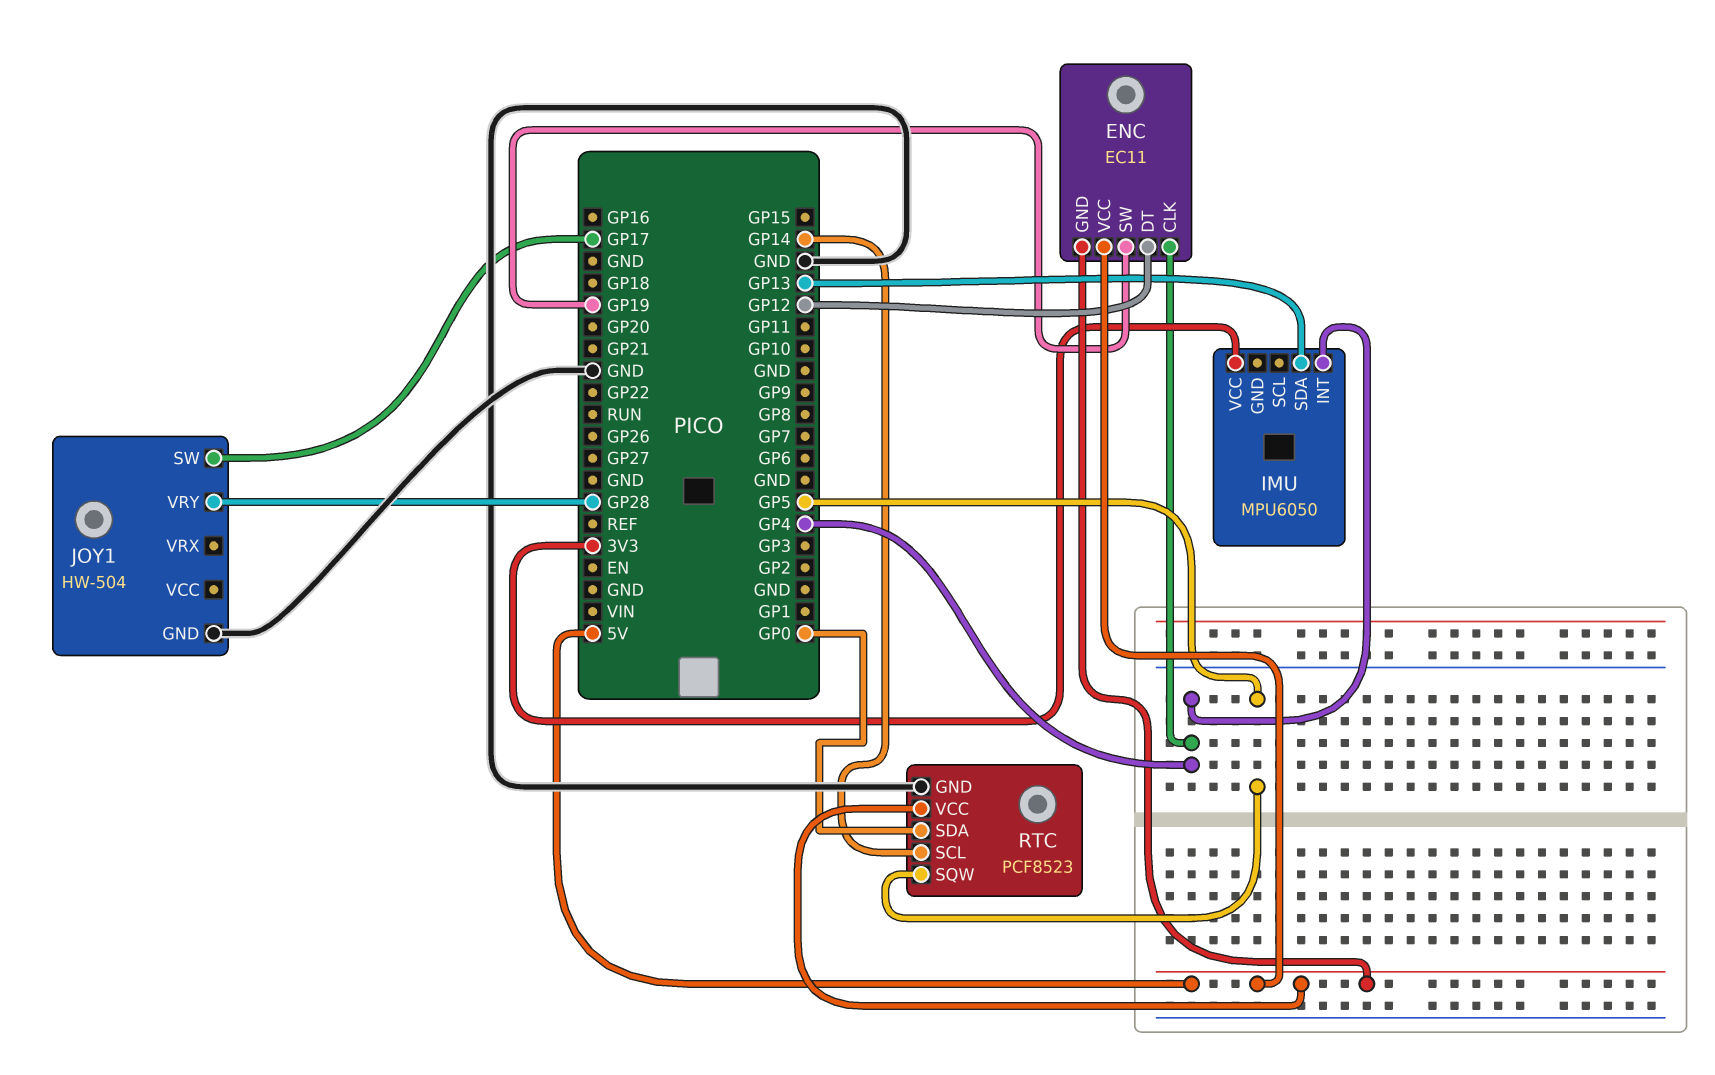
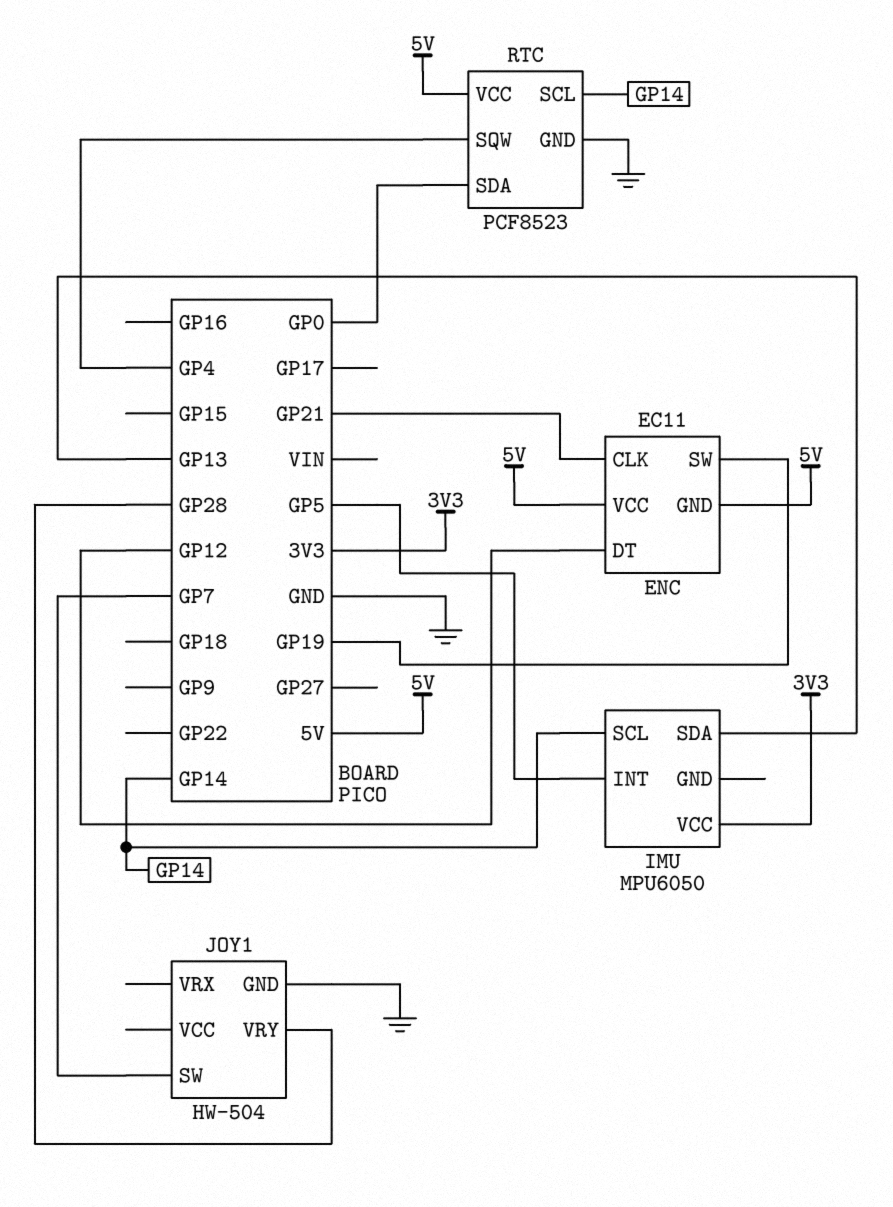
ENC pin CLK: GP4 -> GP21
IMU pin INT: GP4 -> GP5
IMU pin SCL: none -> GP14
JOY1 pin SW: GP17 -> GP7
RTC pin SQW: GP5 -> GP4

